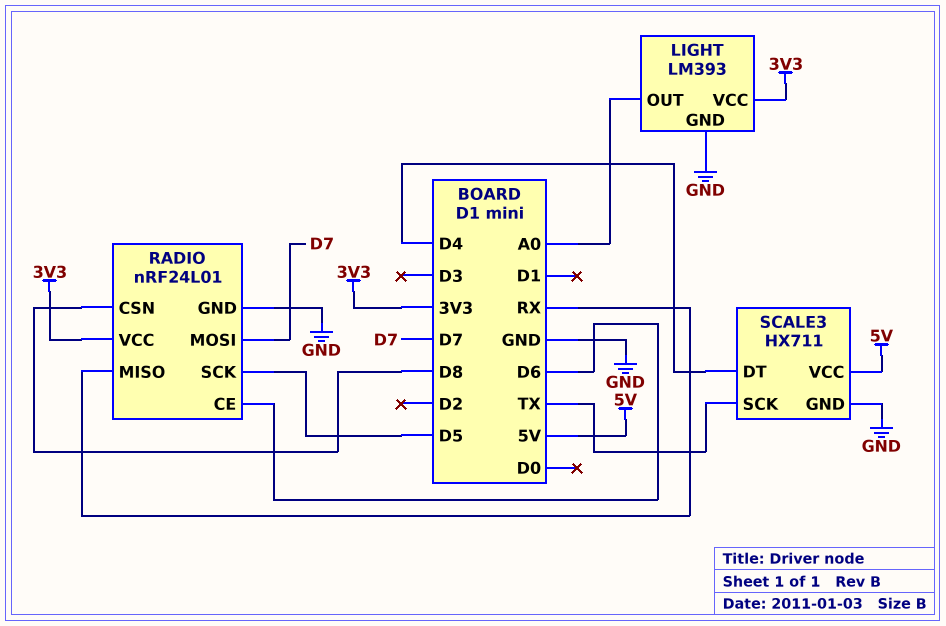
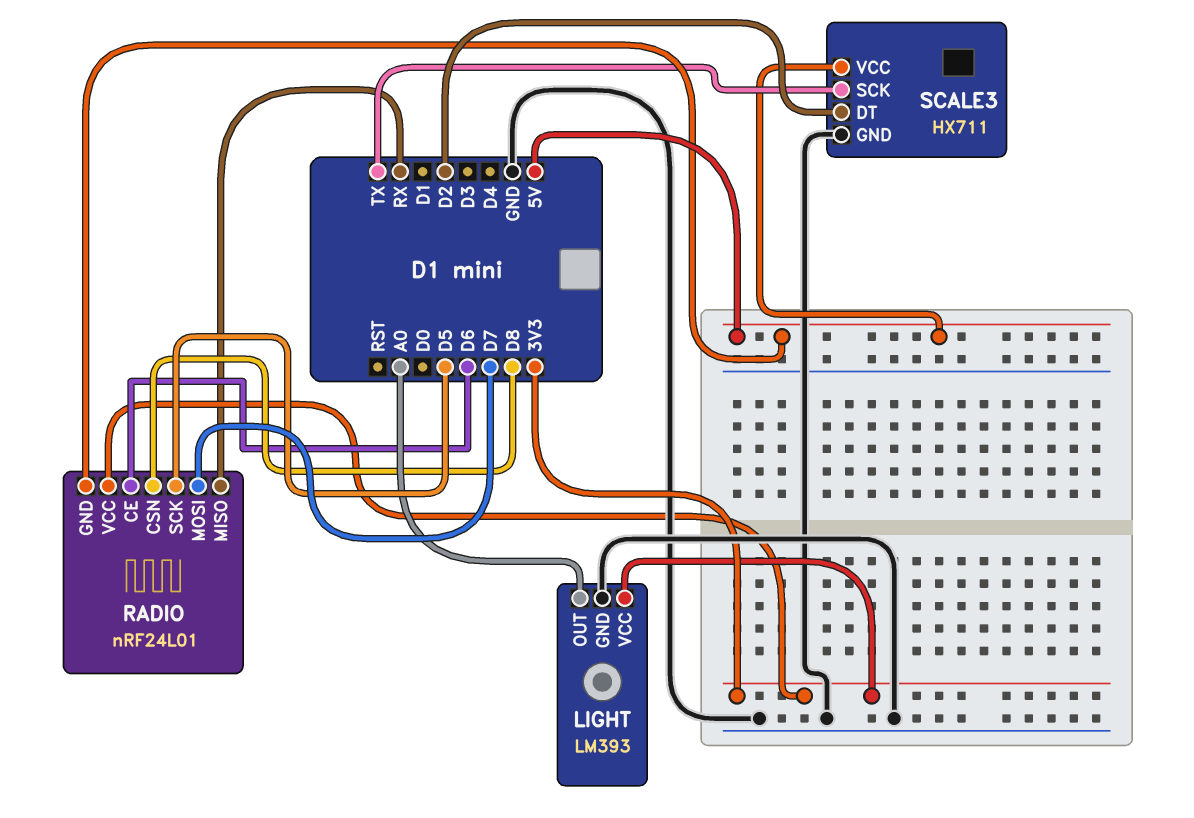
RADIO pin GND: GND -> 5V
SCALE3 pin DT: D4 -> D2

